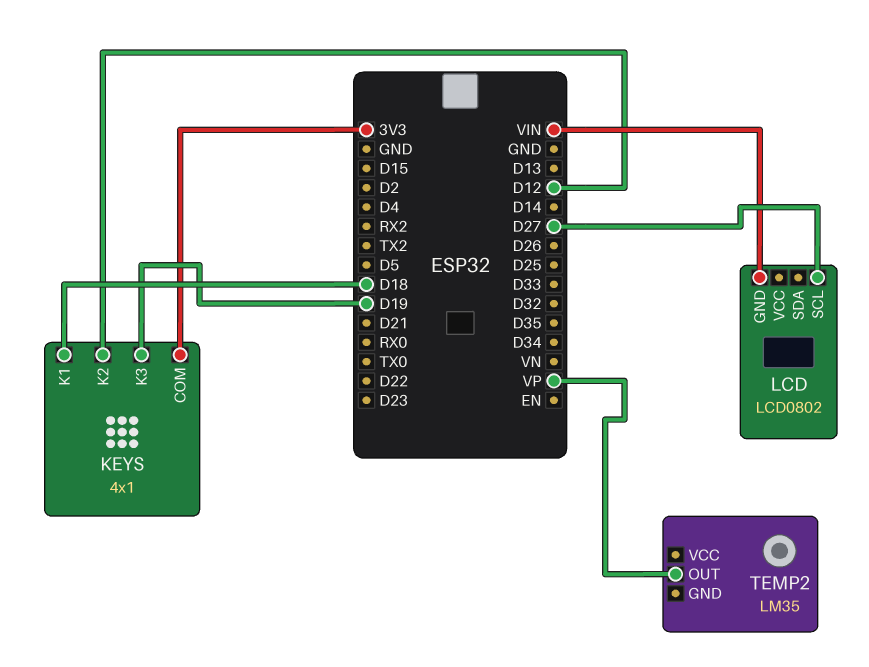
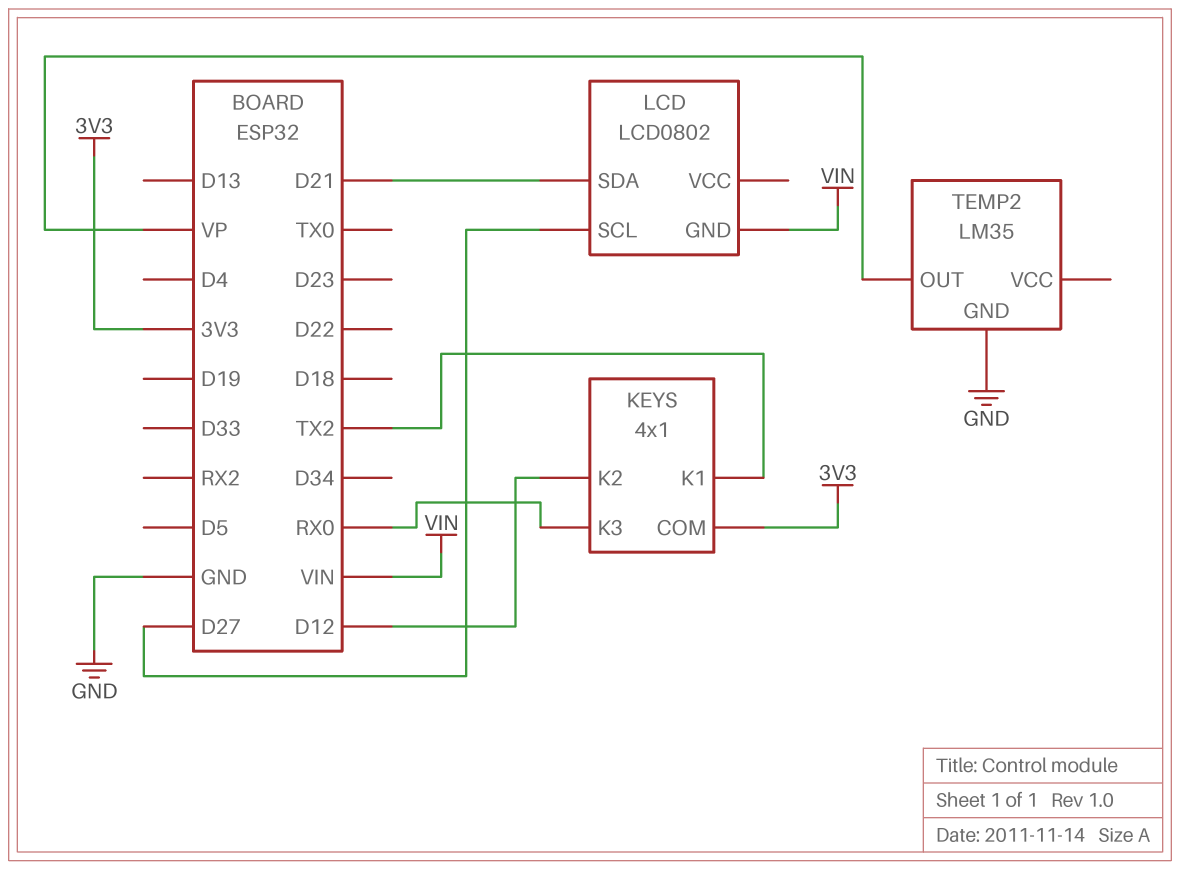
KEYS pin K1: D18 -> TX2
KEYS pin K3: D19 -> RX0
LCD pin SDA: none -> D21
TEMP2 pin GND: none -> GND

